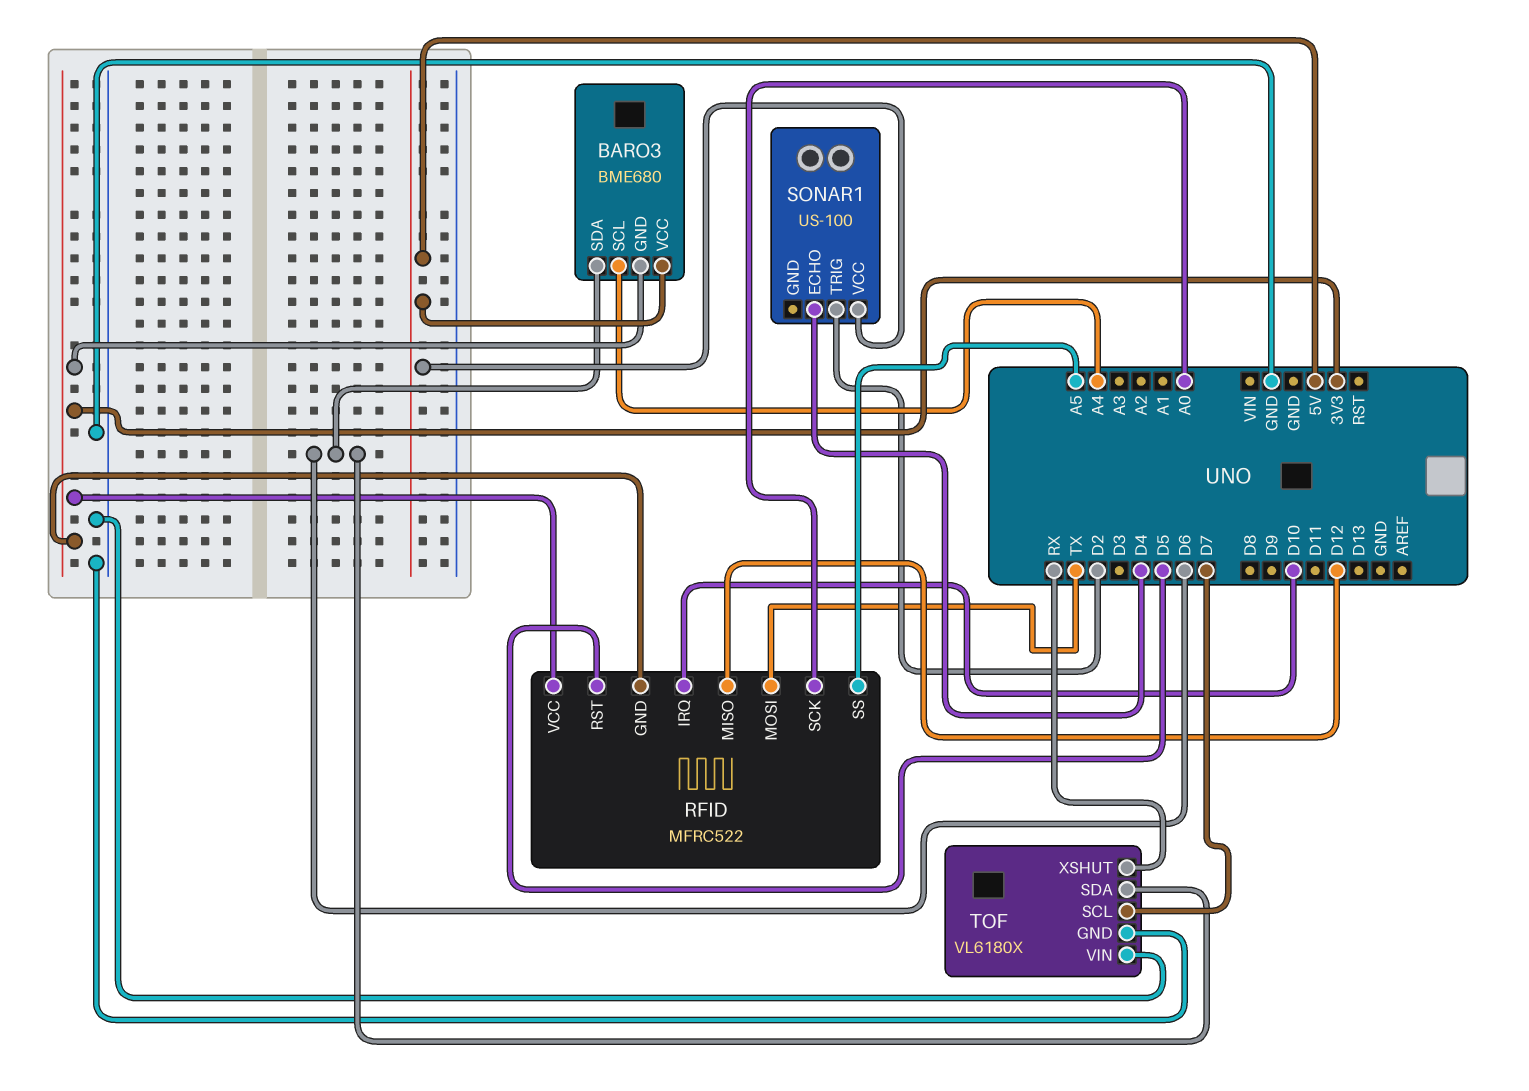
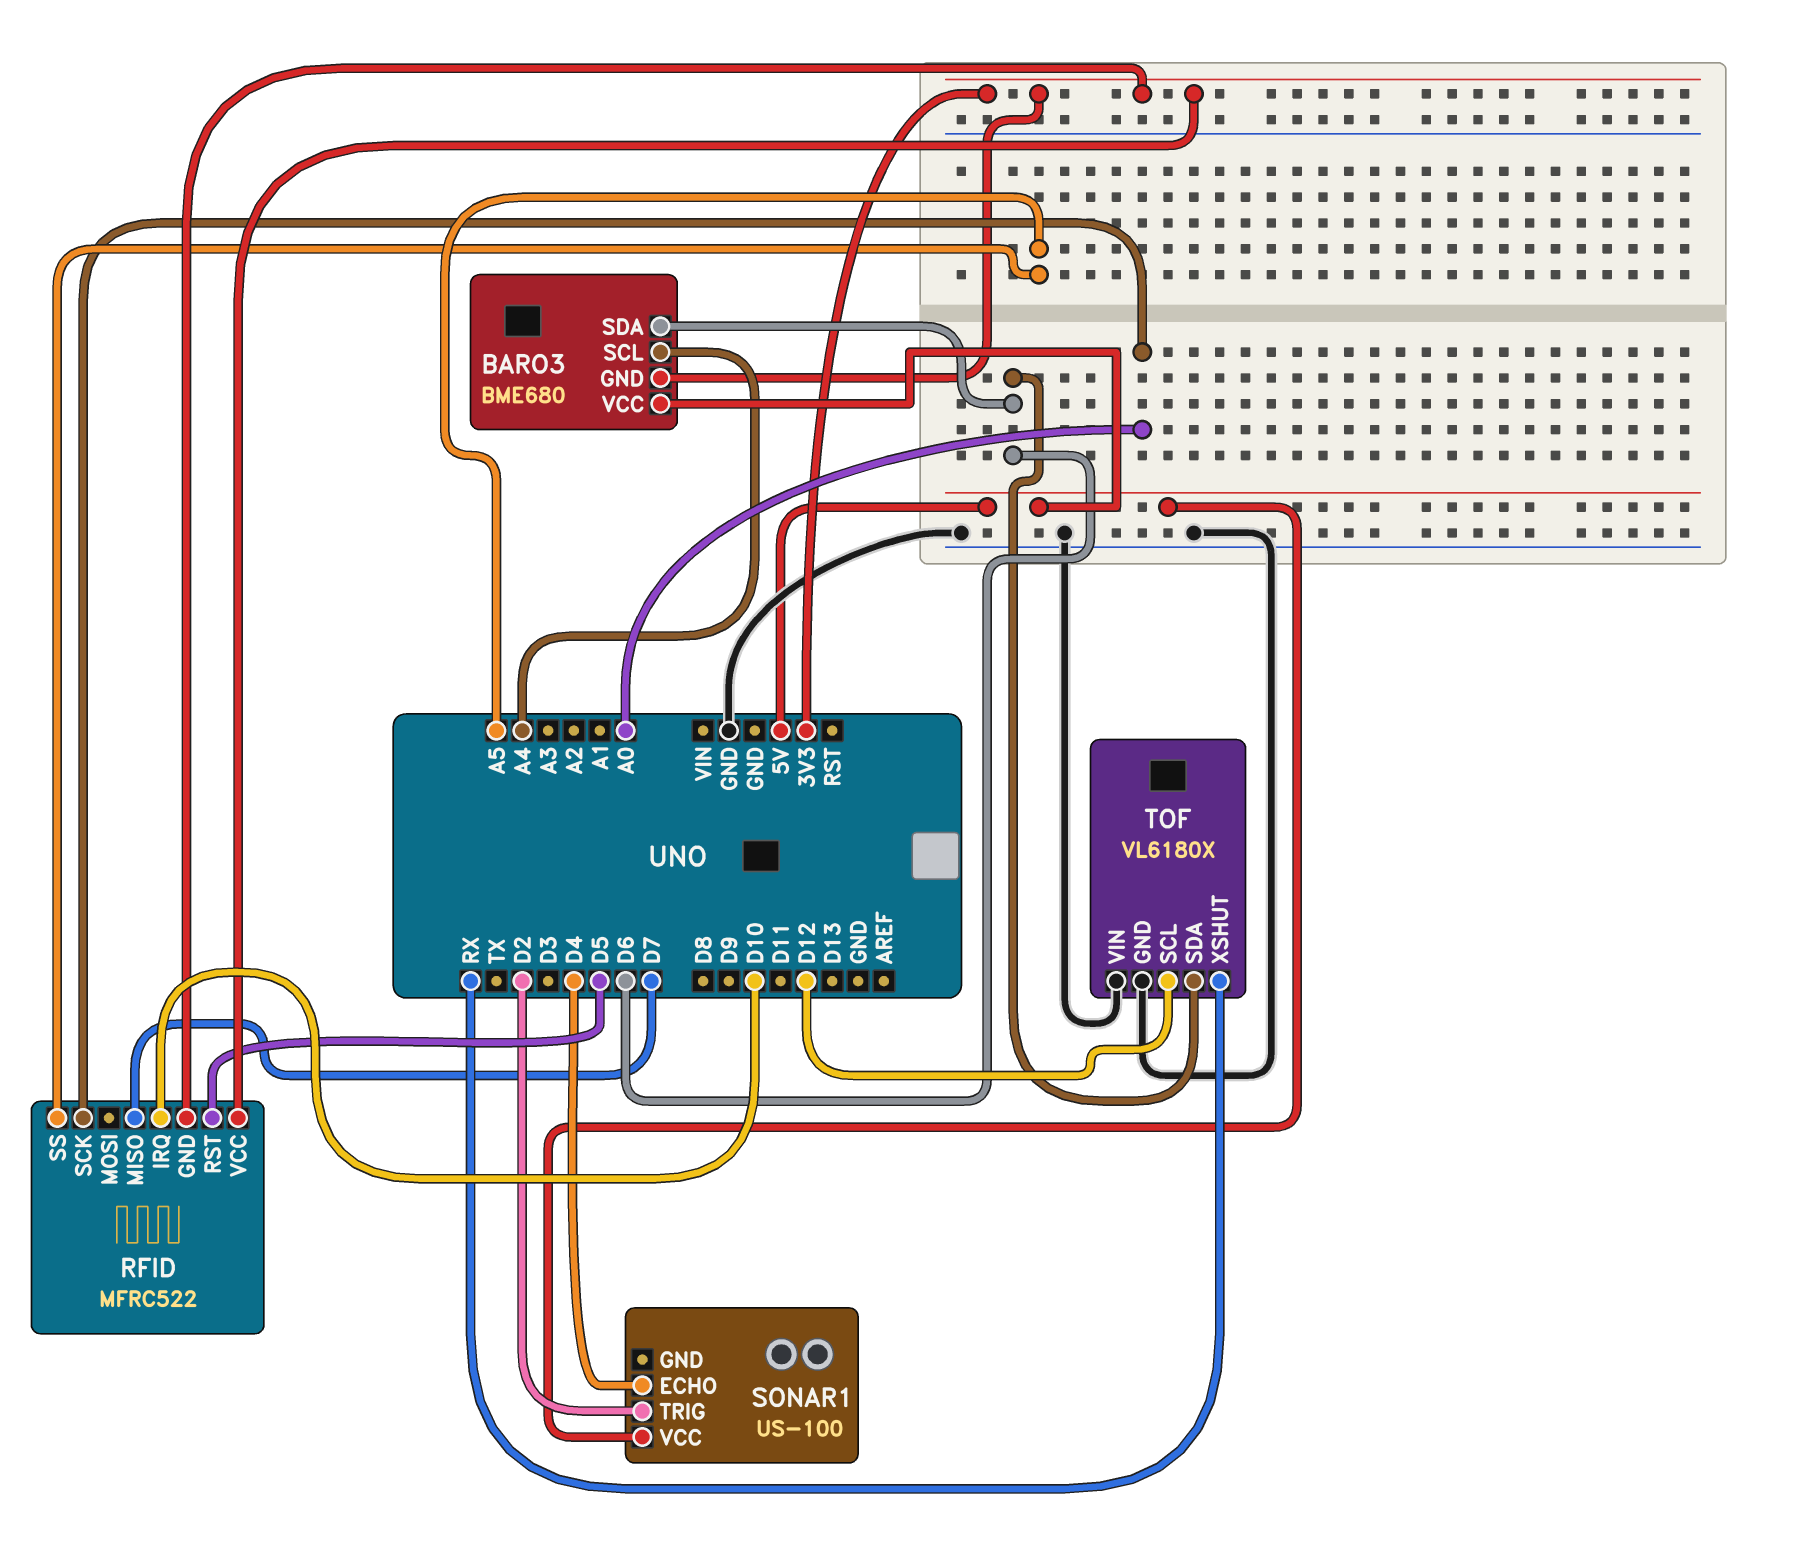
RFID pin MISO: D12 -> D7
RFID pin MOSI: TX -> none
TOF pin SCL: D7 -> D12

